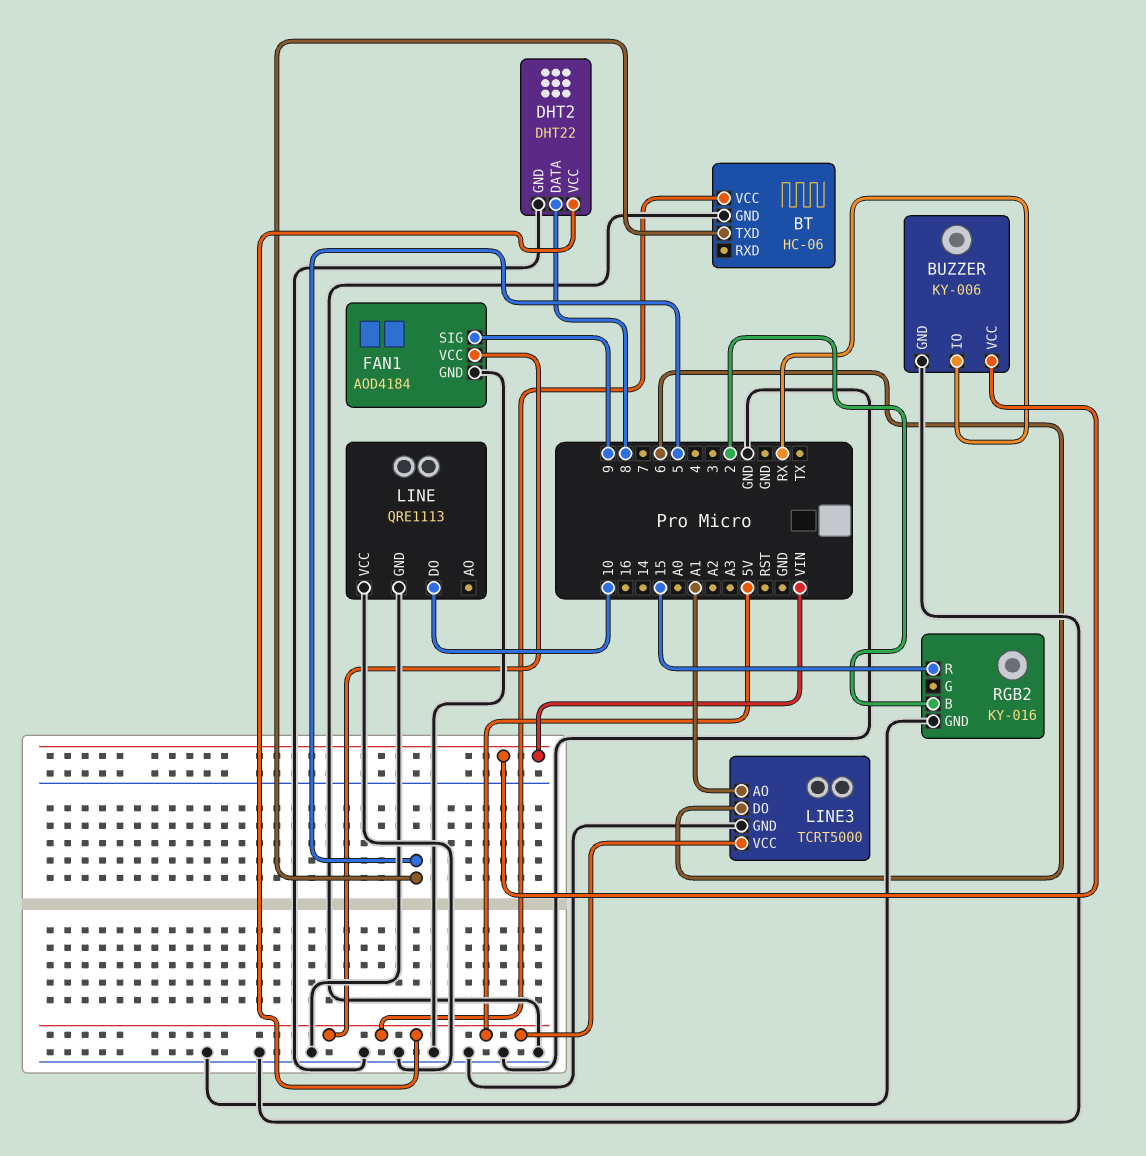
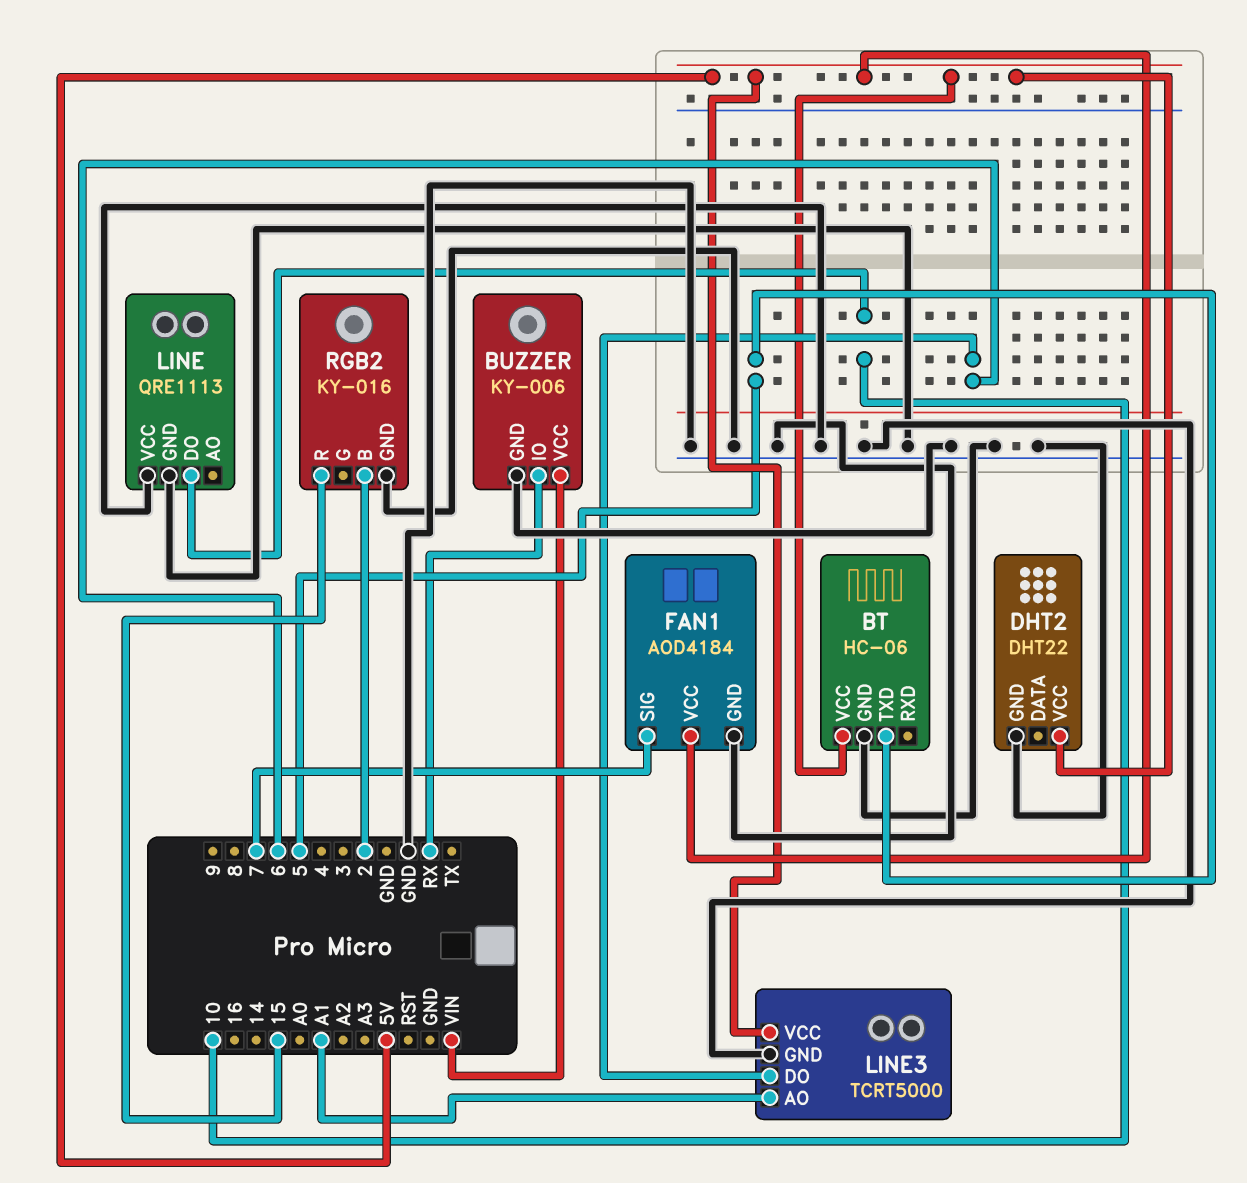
DHT2 pin DATA: 8 -> none
FAN1 pin SIG: 9 -> 7

